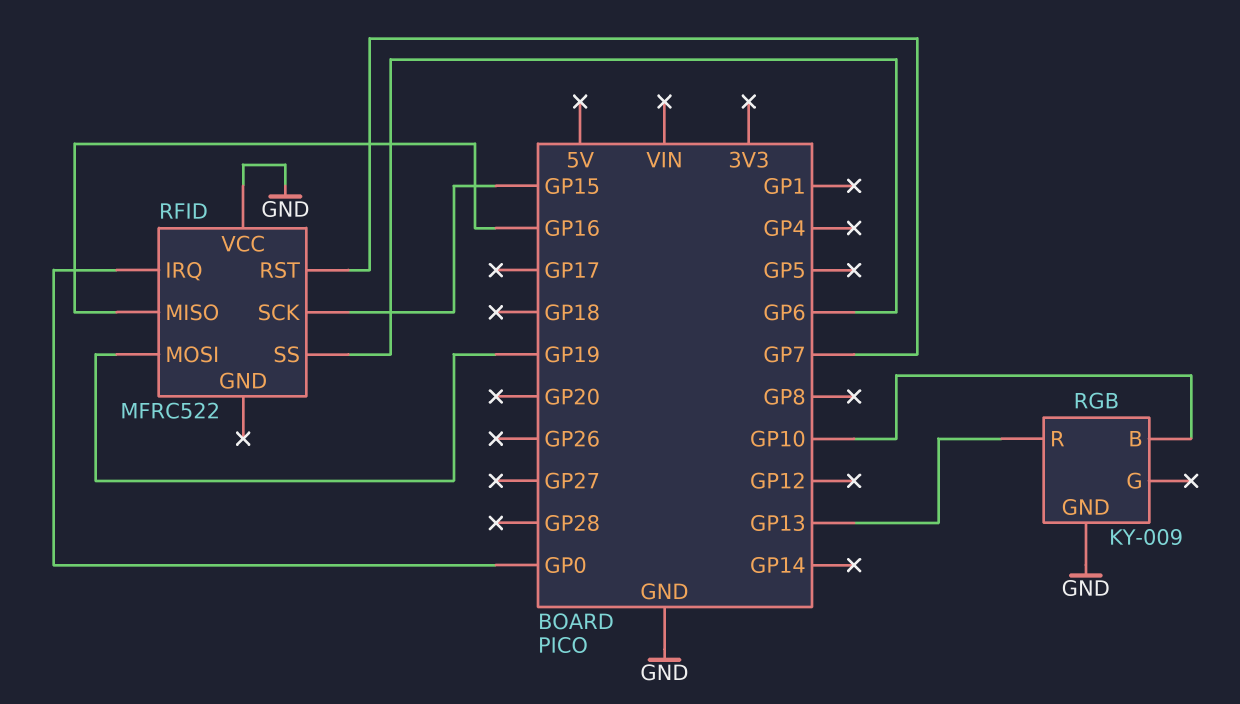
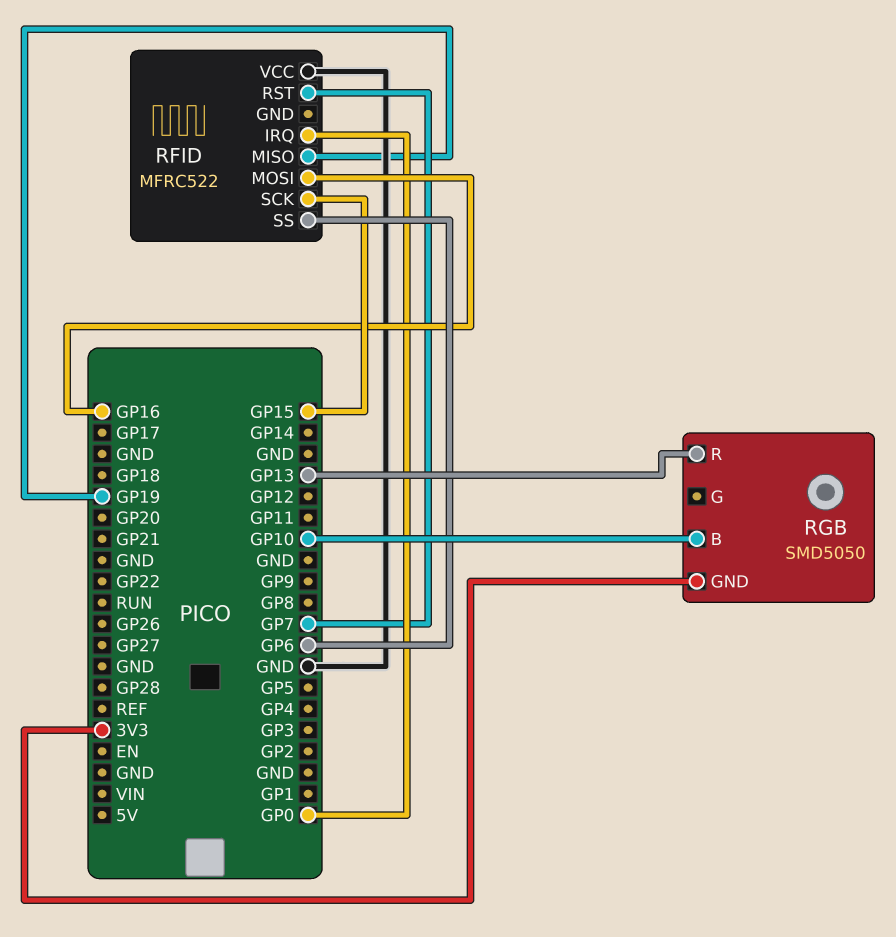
RFID pin MISO: GP16 -> GP19
RFID pin MOSI: GP19 -> GP16
RGB: KY-009 -> SMD5050
RGB pin GND: GND -> 3V3

